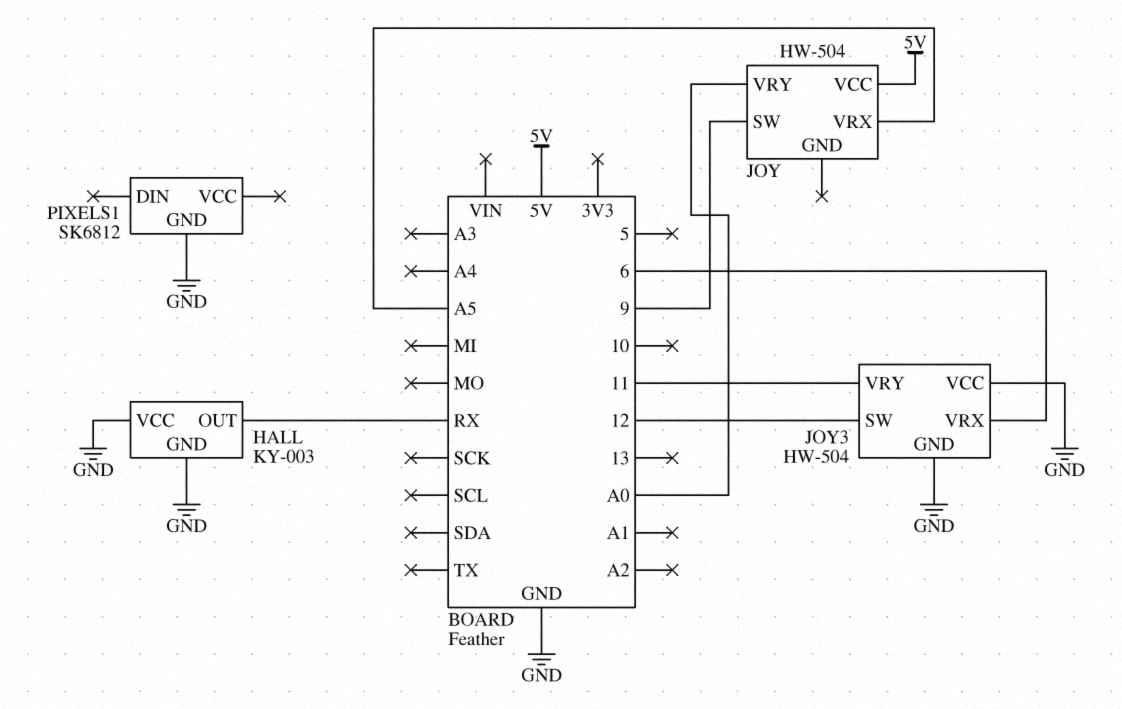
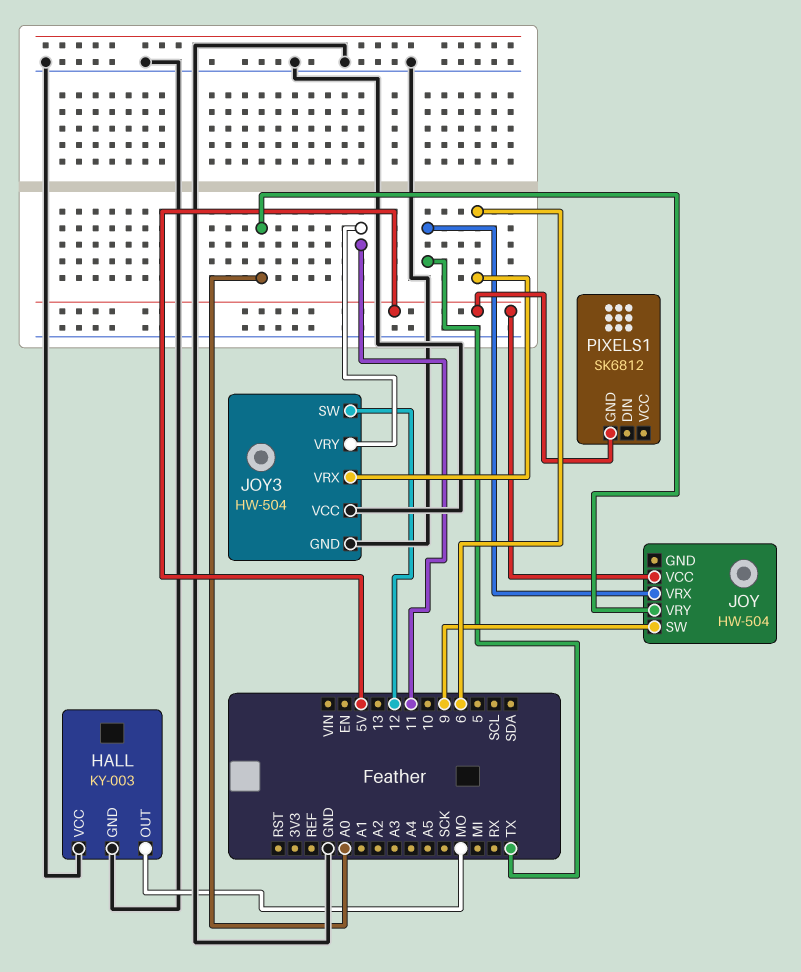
HALL pin OUT: RX -> MO
JOY pin VRX: A5 -> TX
PIXELS1 pin GND: GND -> 5V

